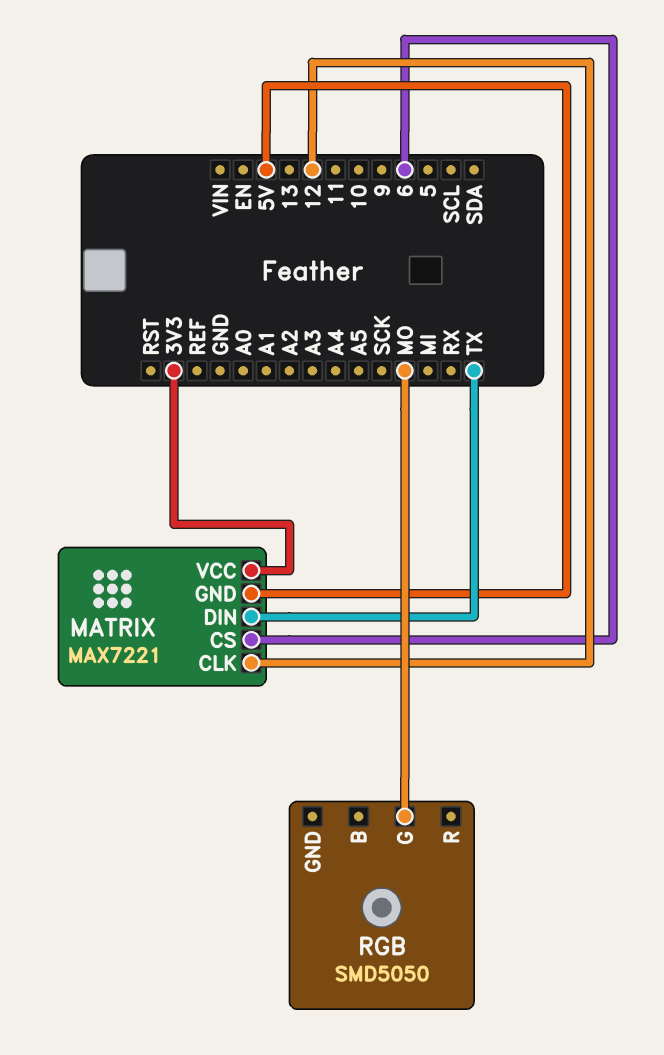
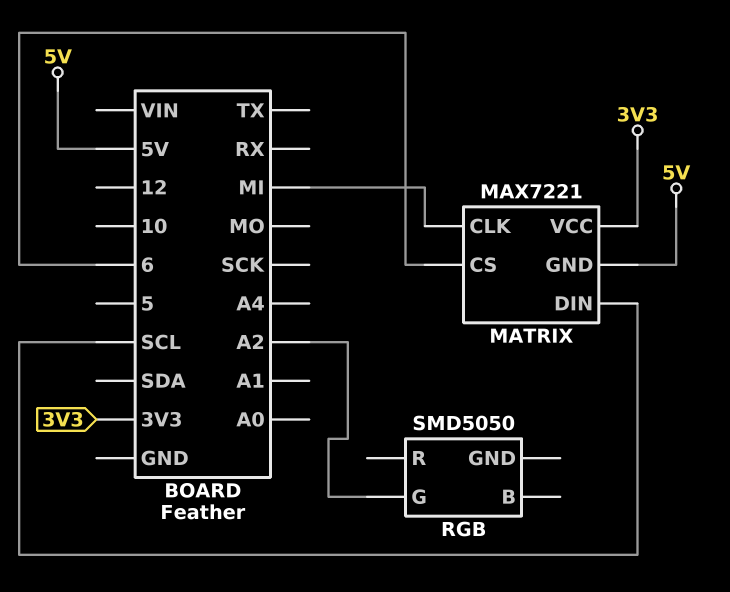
MATRIX pin CLK: 12 -> MI
MATRIX pin DIN: TX -> SCL
RGB pin G: MO -> A2

